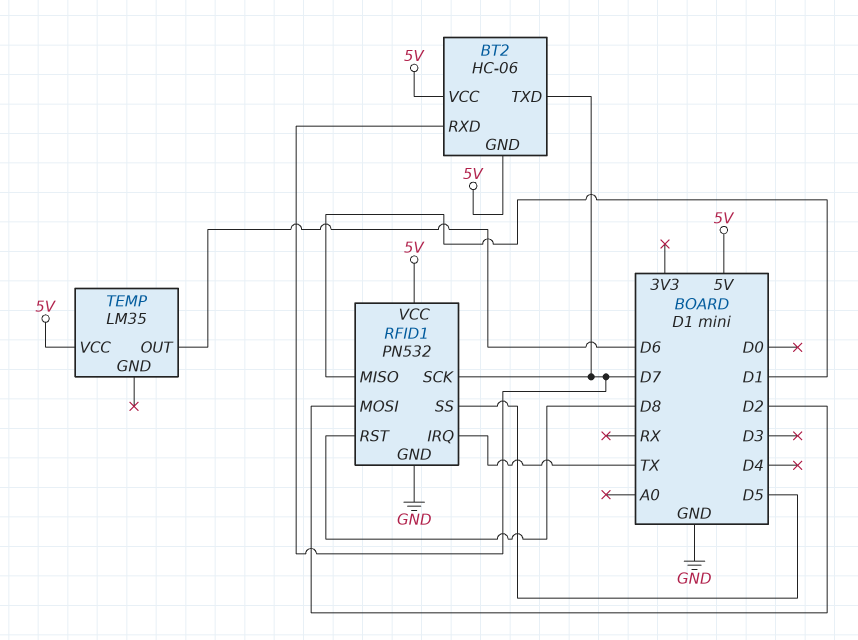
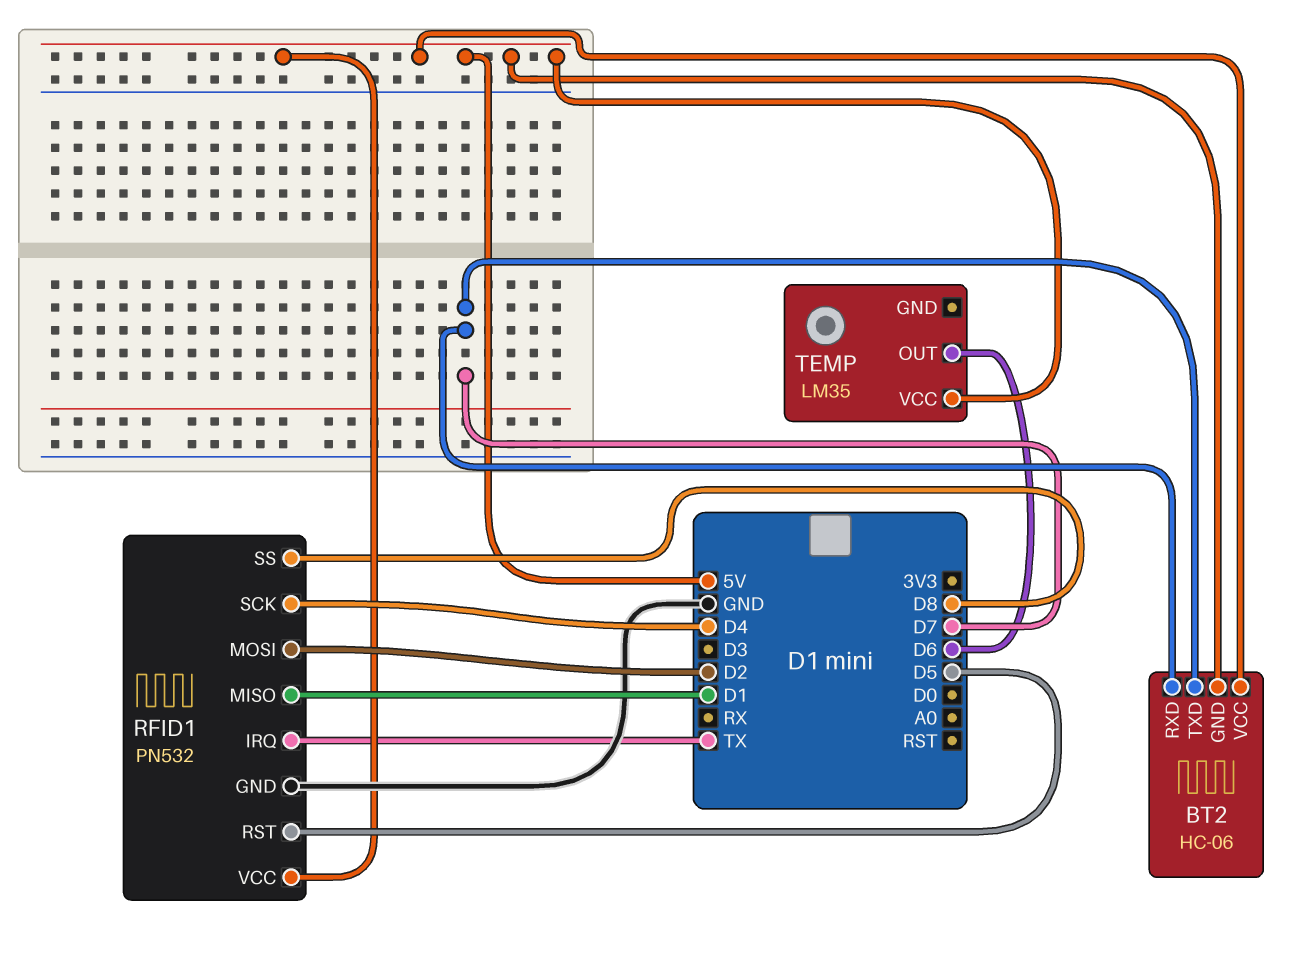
RFID1 pin RST: D8 -> D5
RFID1 pin SCK: D7 -> D4
RFID1 pin SS: D5 -> D8

